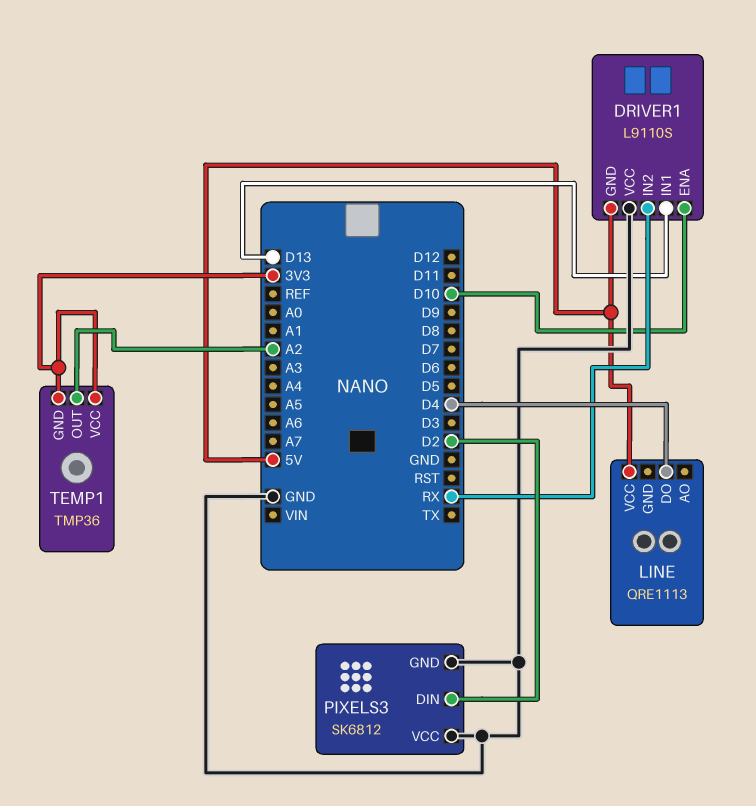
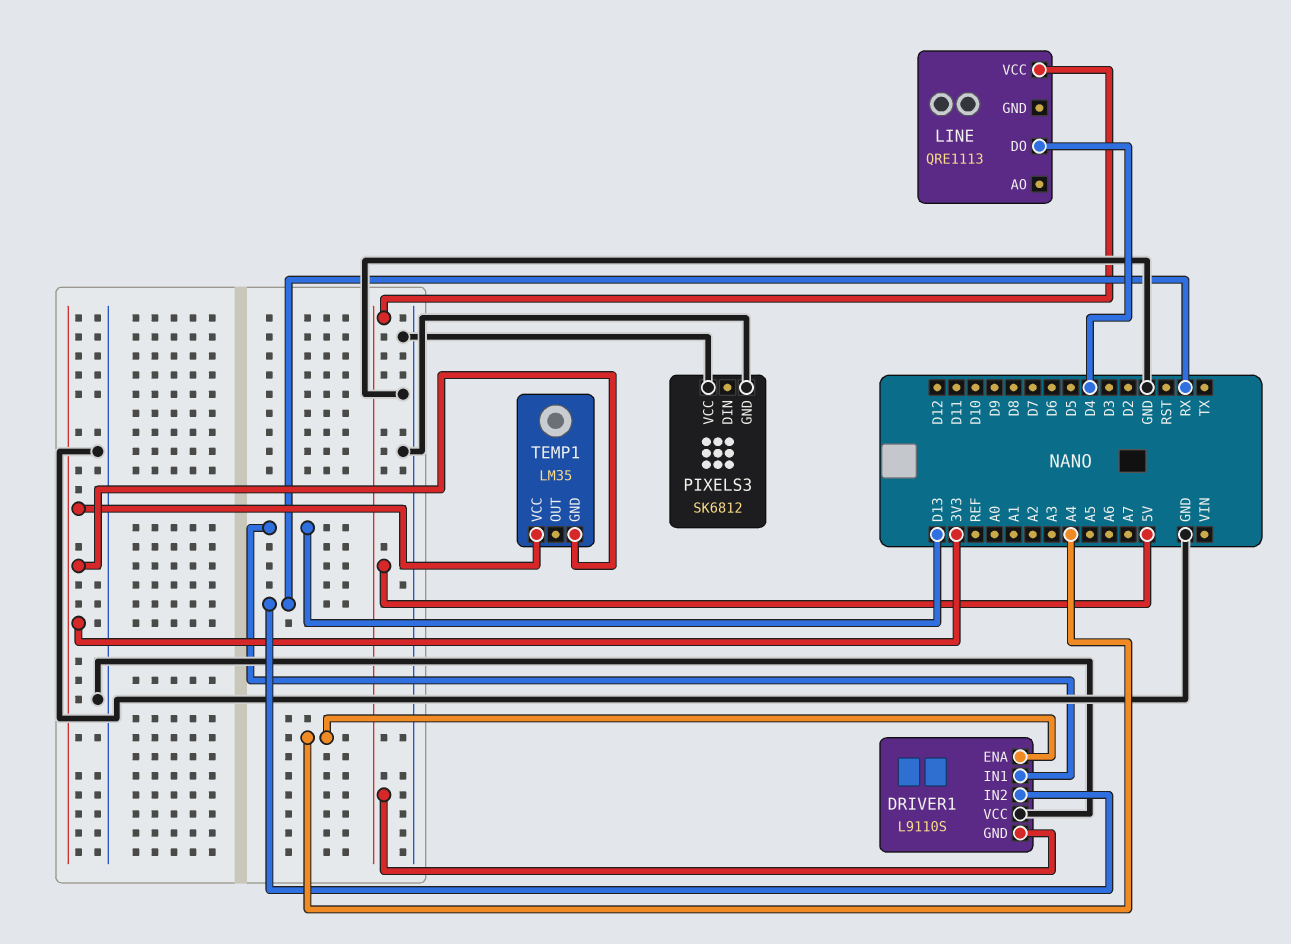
DRIVER1 pin ENA: D10 -> A4
PIXELS3 pin DIN: D2 -> none
TEMP1: TMP36 -> LM35
TEMP1 pin OUT: A2 -> none

